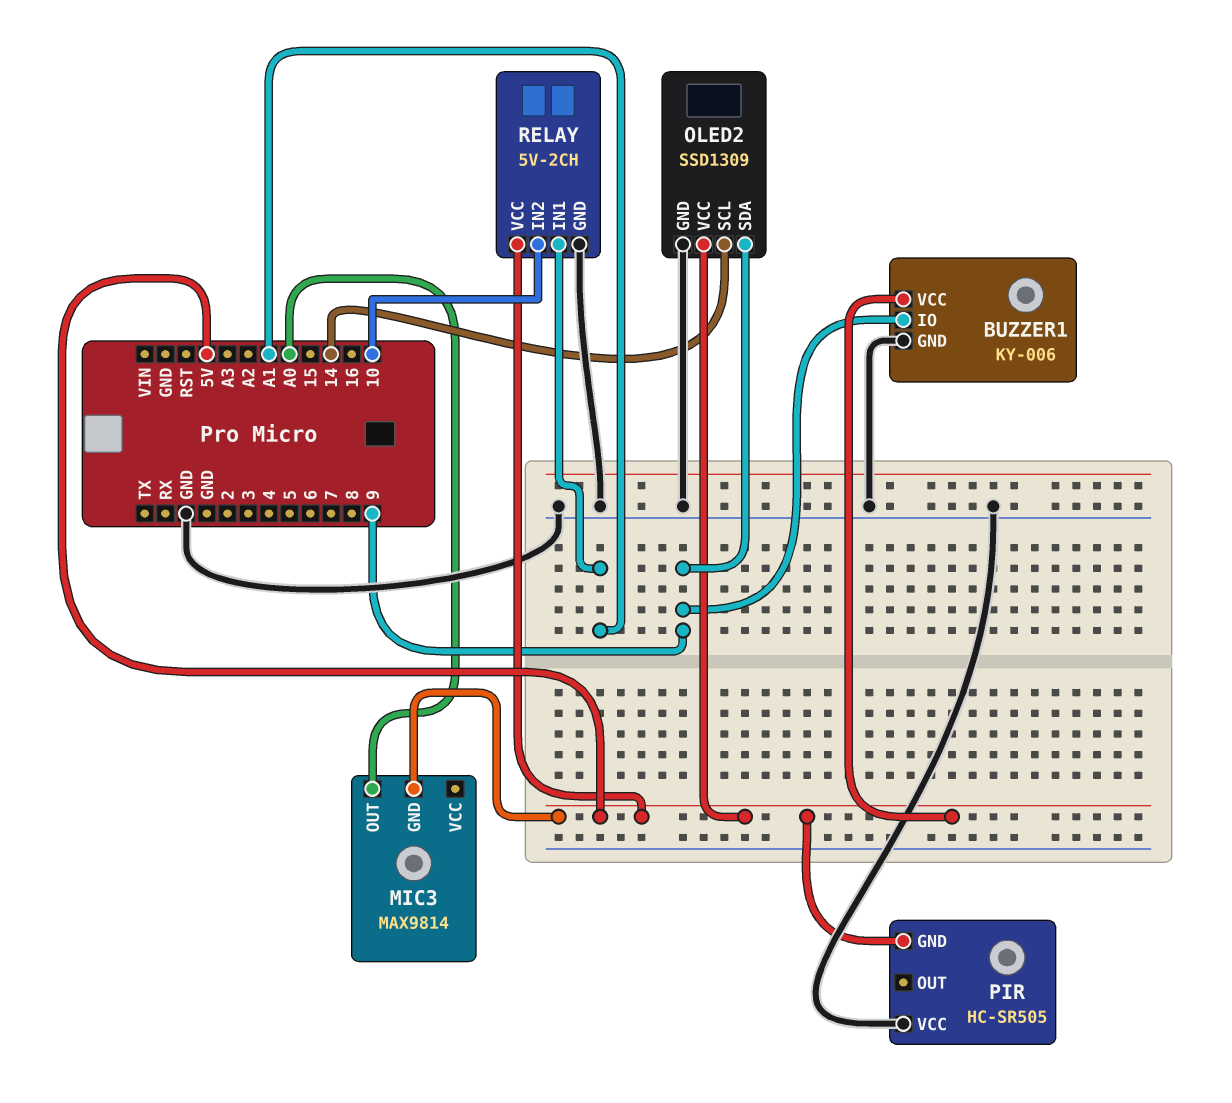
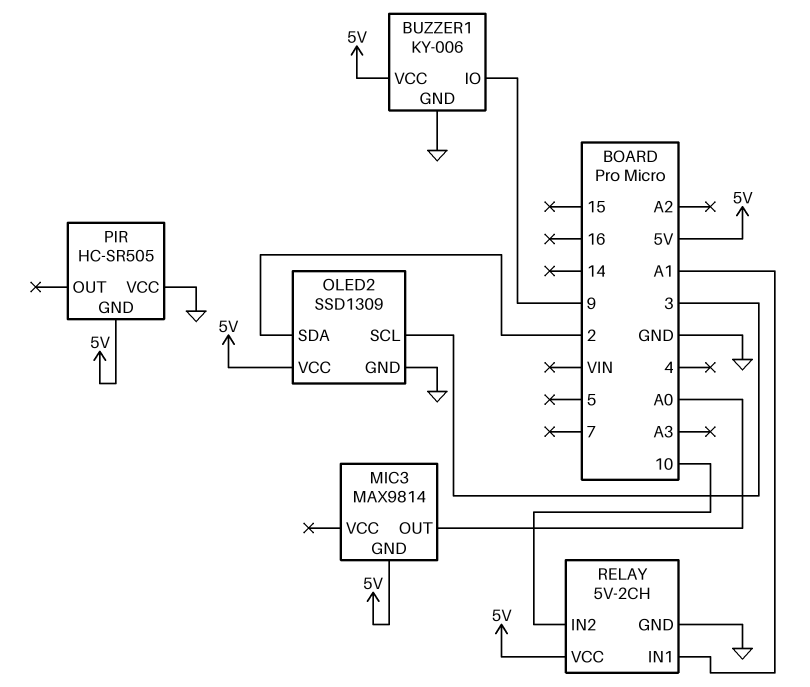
OLED2 pin SCL: 14 -> 3
OLED2 pin SDA: 9 -> 2

